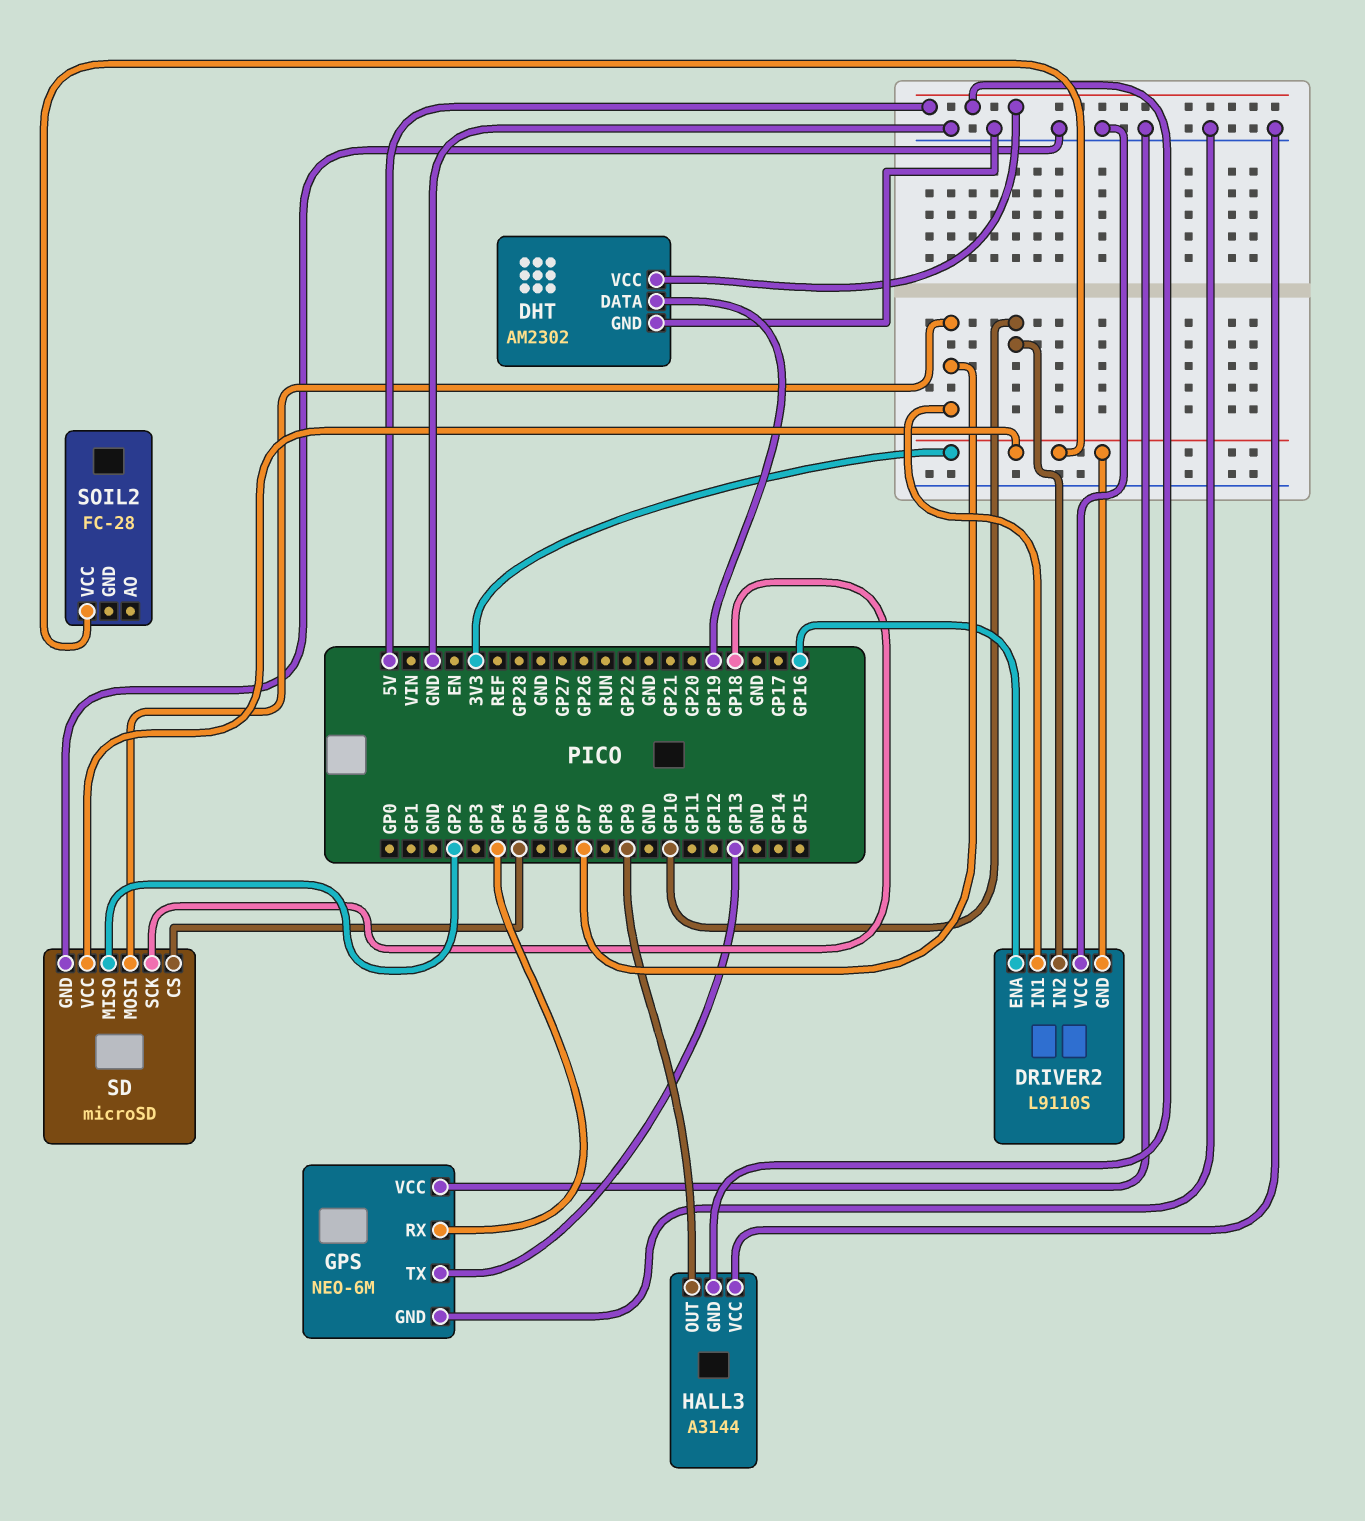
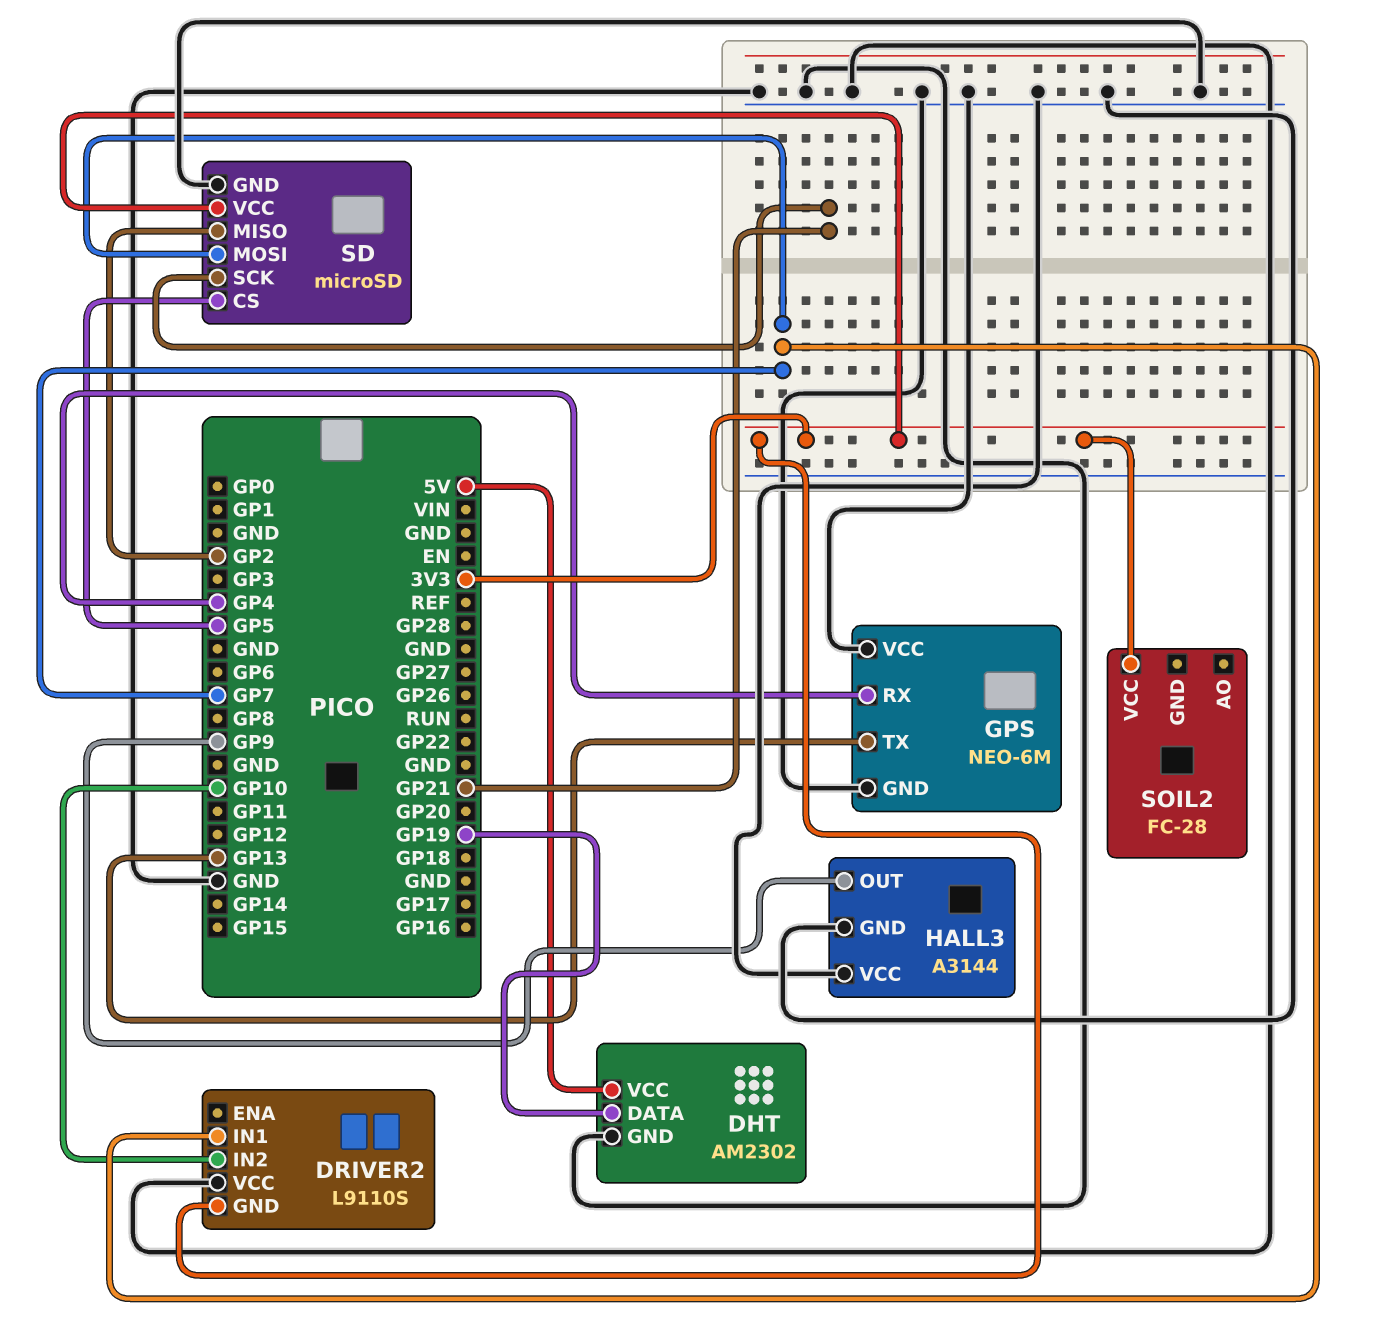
DRIVER2 pin ENA: GP16 -> none
HALL3 pin GND: 5V -> GND
SD pin SCK: GP18 -> GP21

